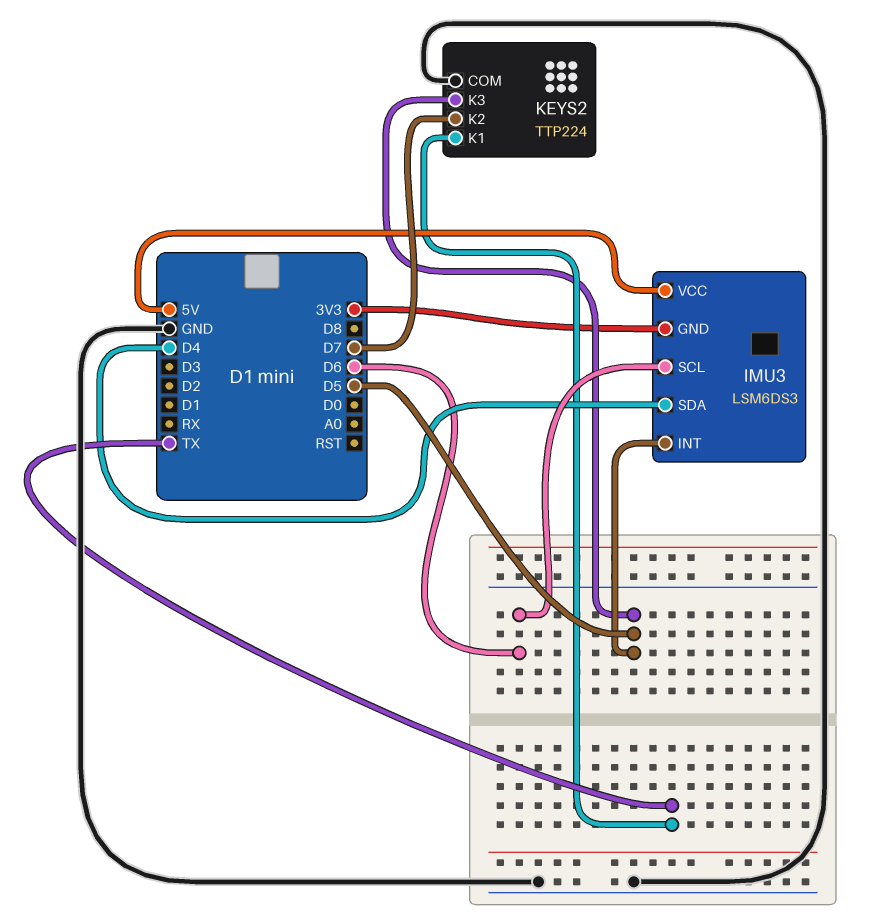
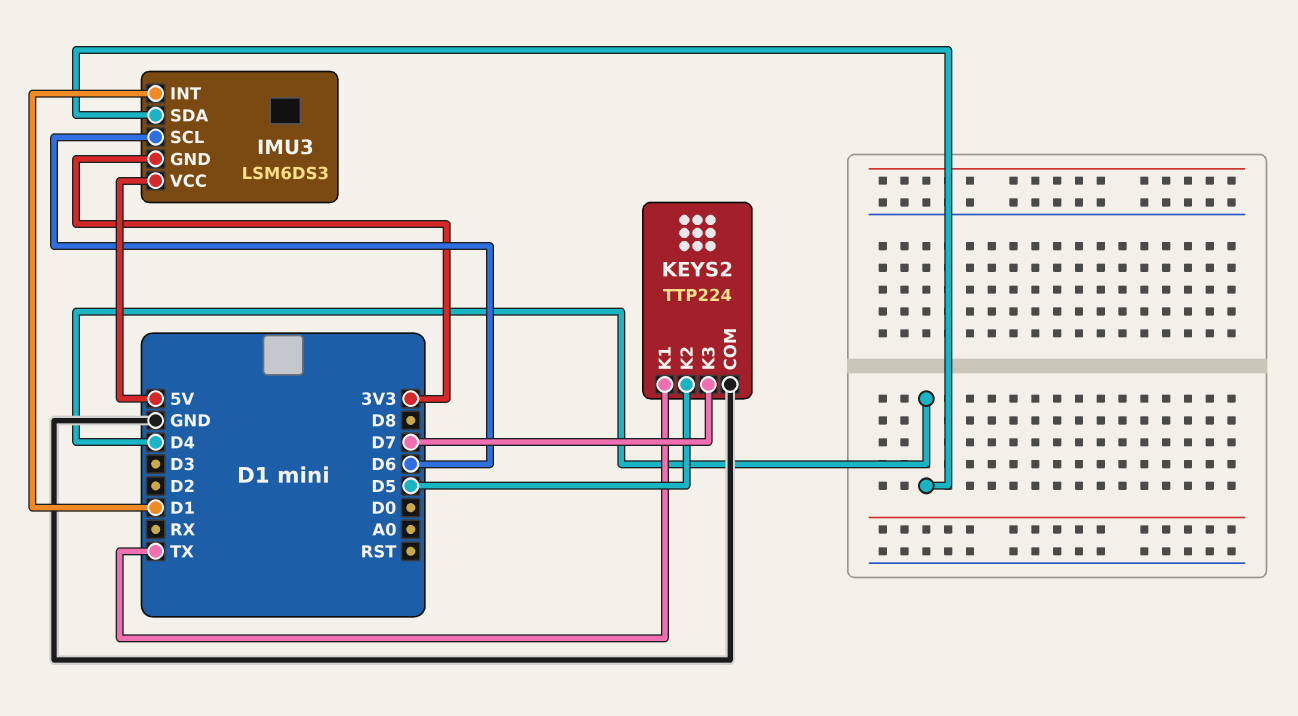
IMU3 pin INT: D5 -> D1
KEYS2 pin K2: D7 -> D5
KEYS2 pin K3: D5 -> D7

